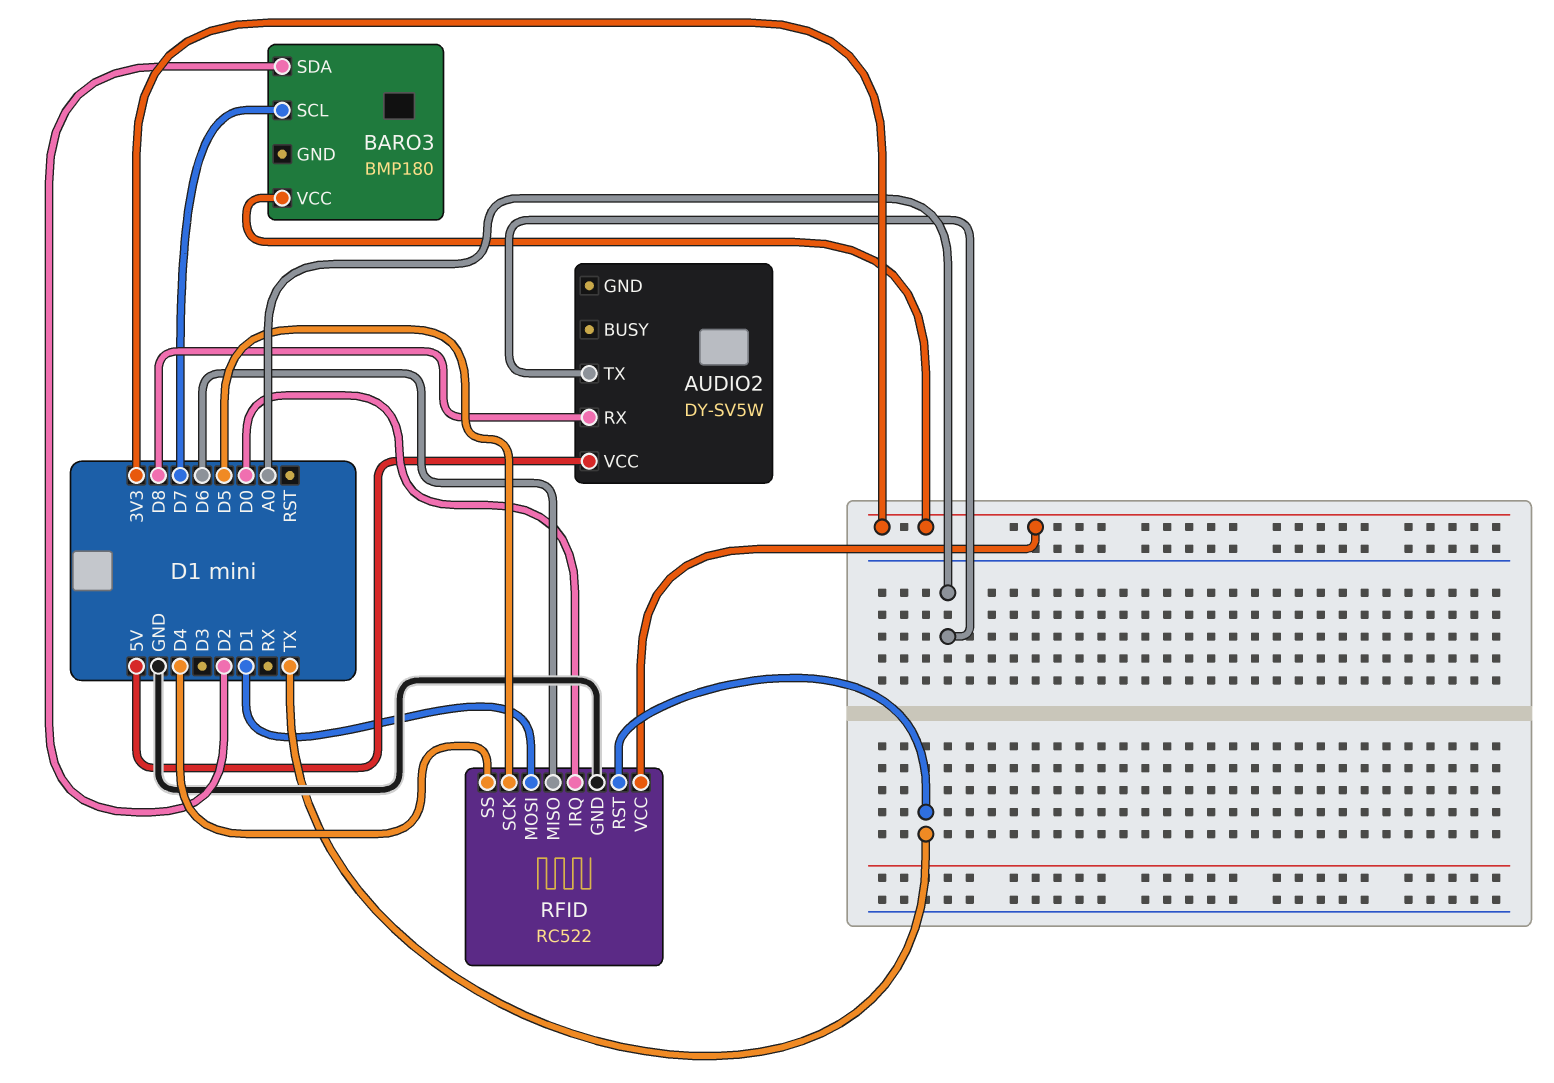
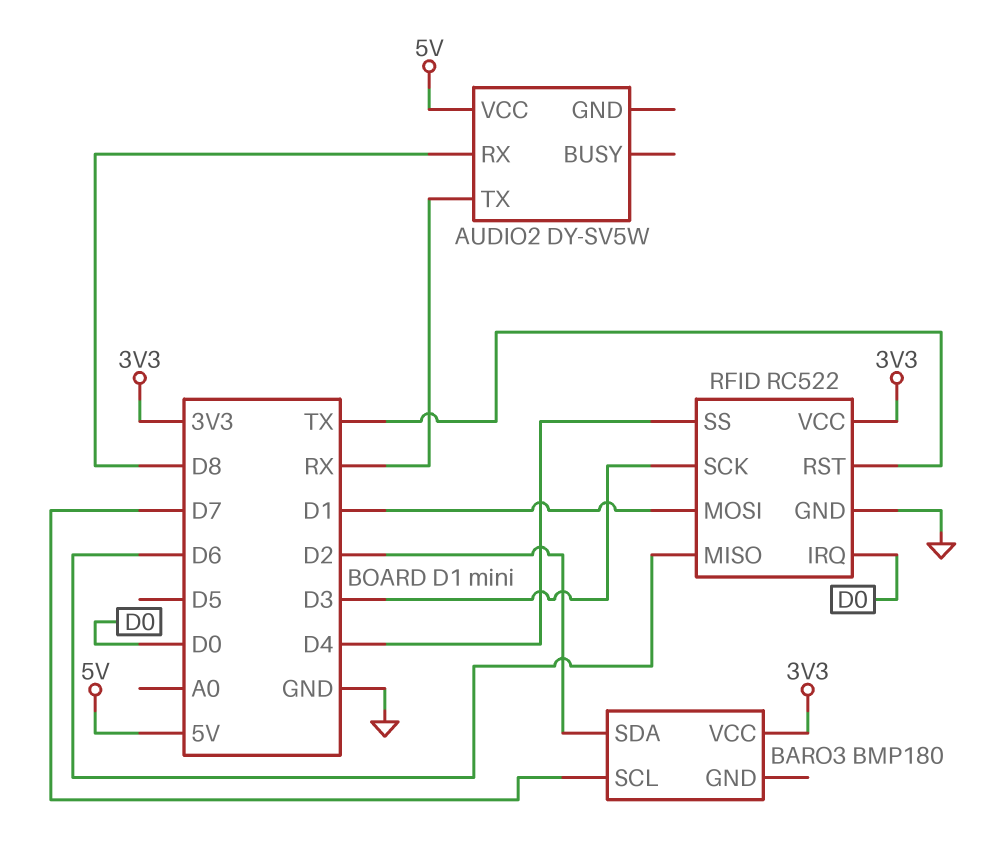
AUDIO2 pin TX: A0 -> RX
RFID pin SCK: D5 -> D3

